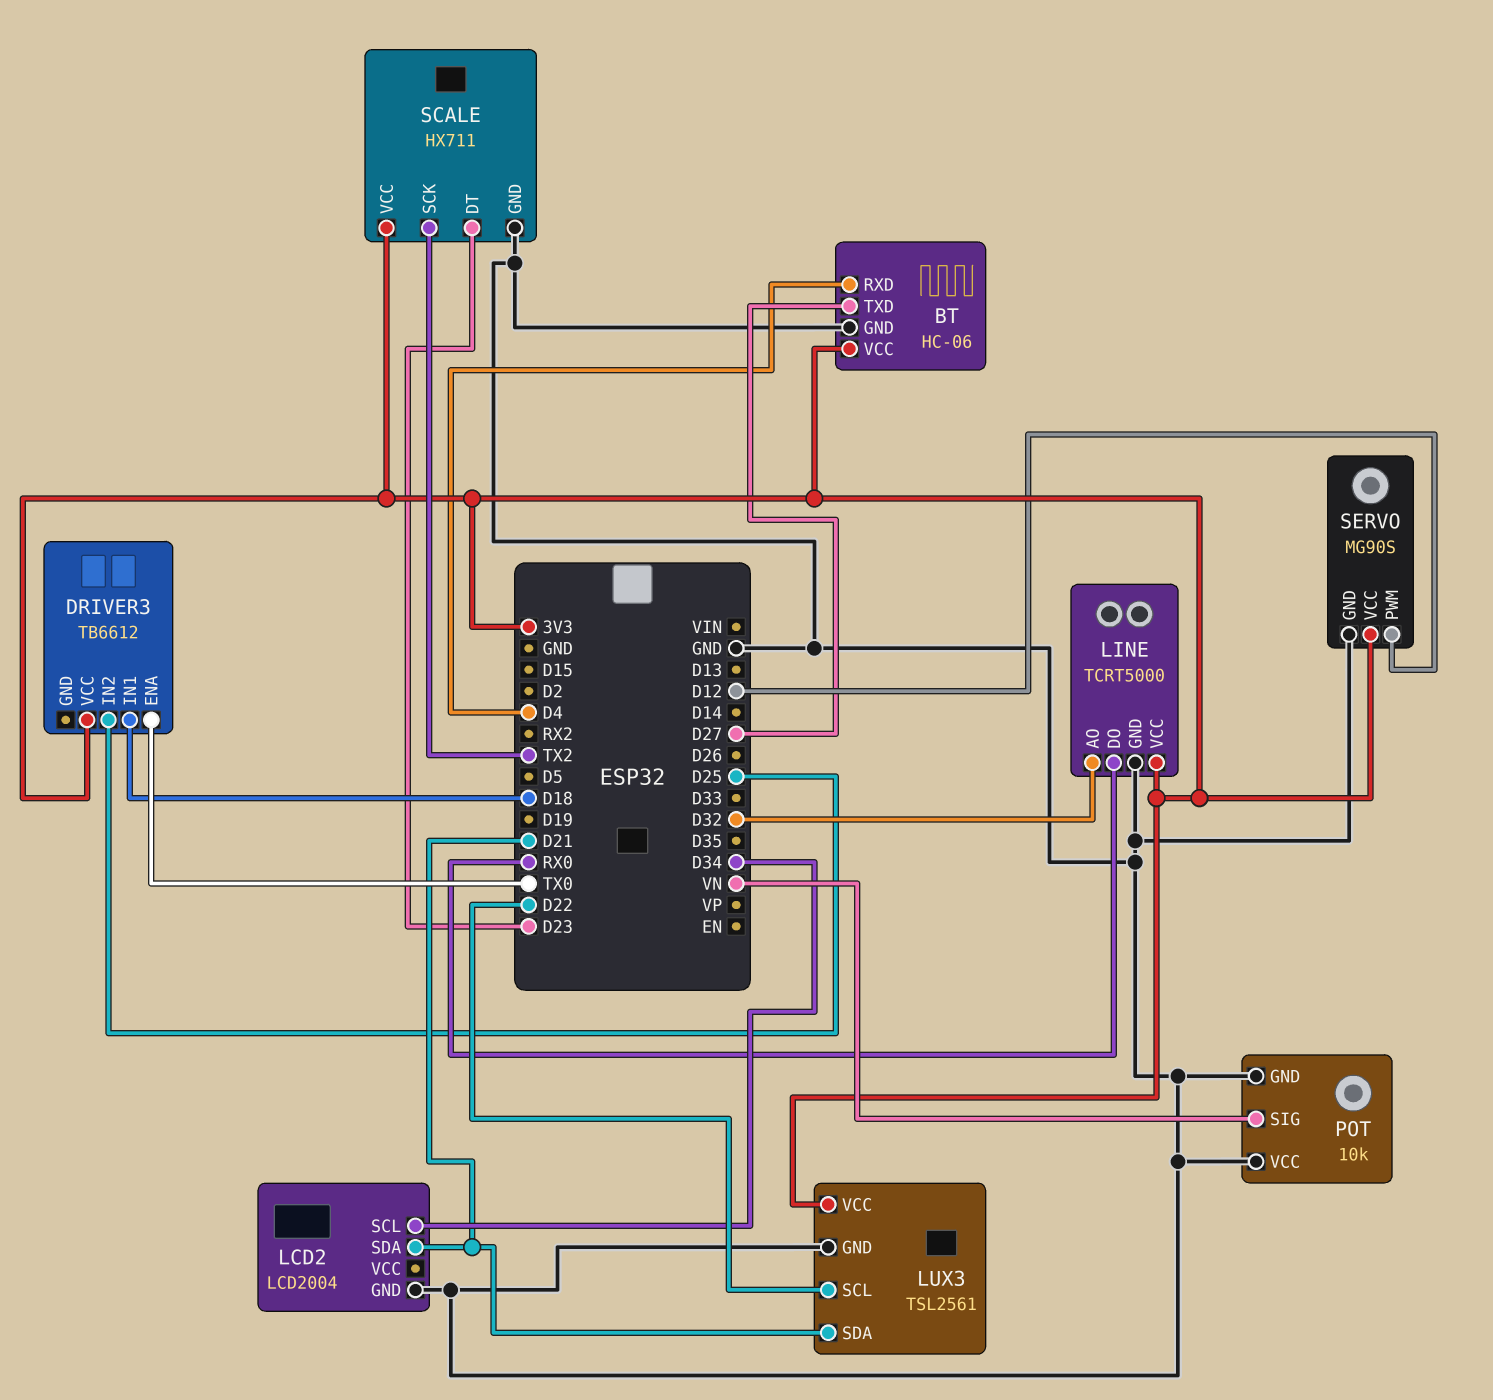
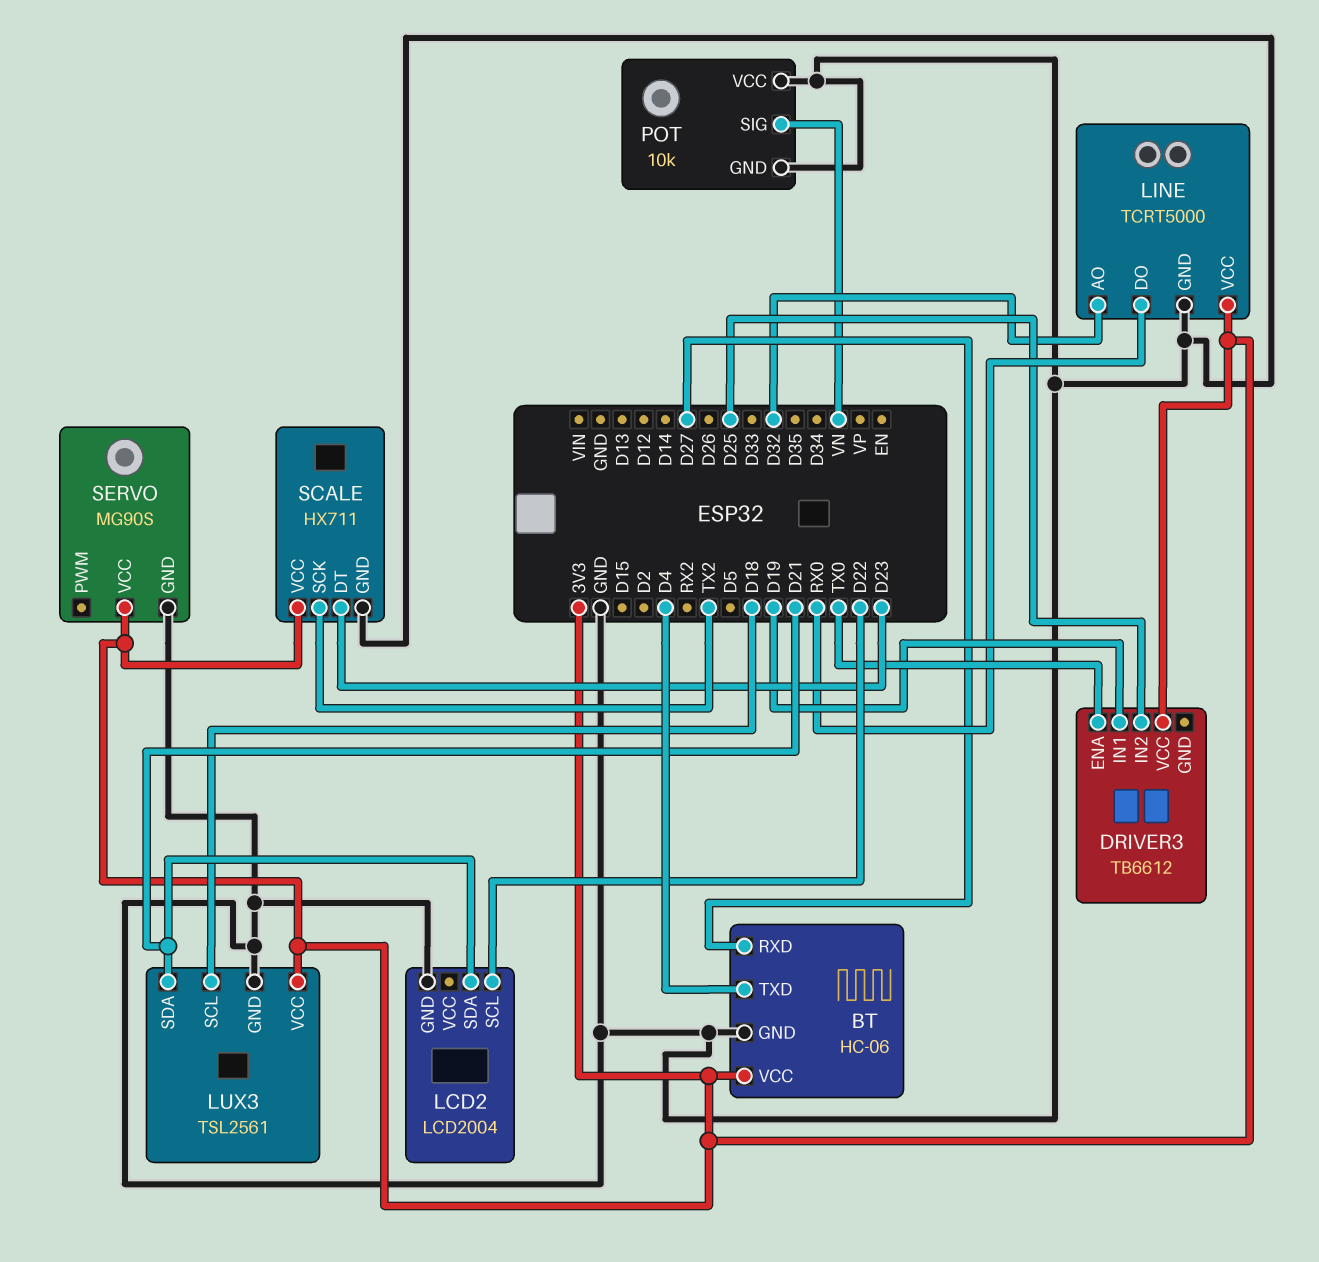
BT pin RXD: D4 -> D27
BT pin TXD: D27 -> D4
DRIVER3 pin IN1: D18 -> D19
LCD2 pin SCL: D34 -> D22
LUX3 pin SCL: D22 -> D18
SERVO pin PWM: D12 -> none

